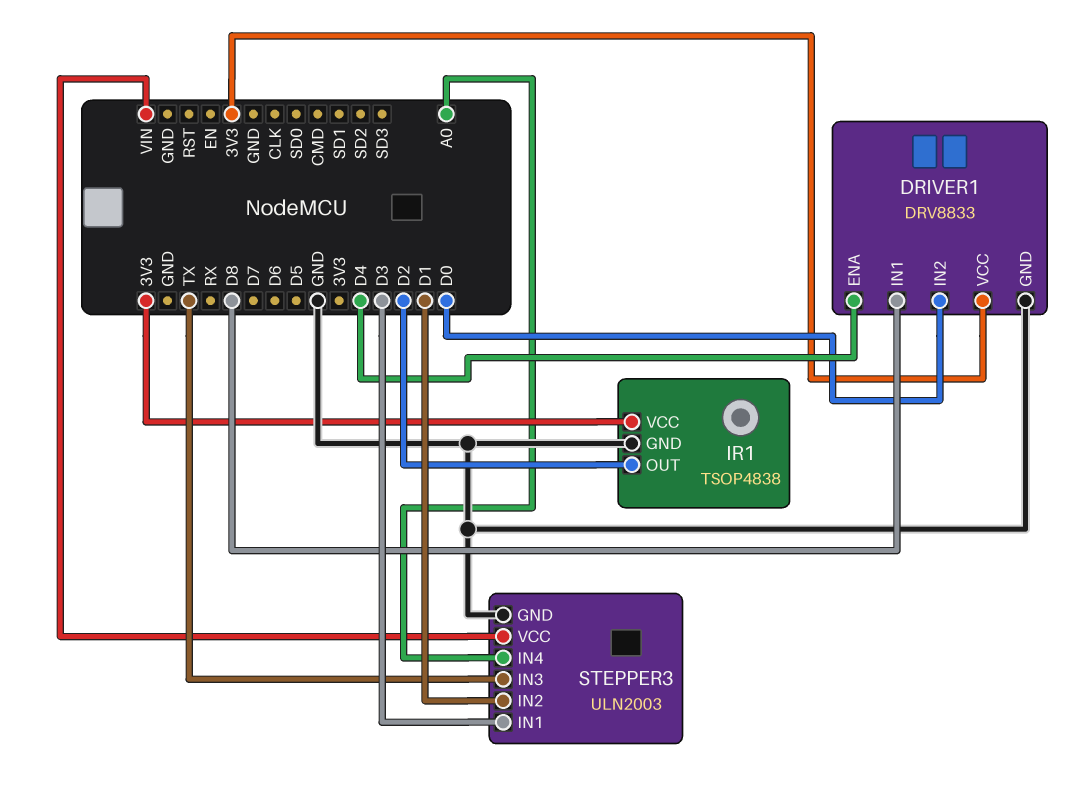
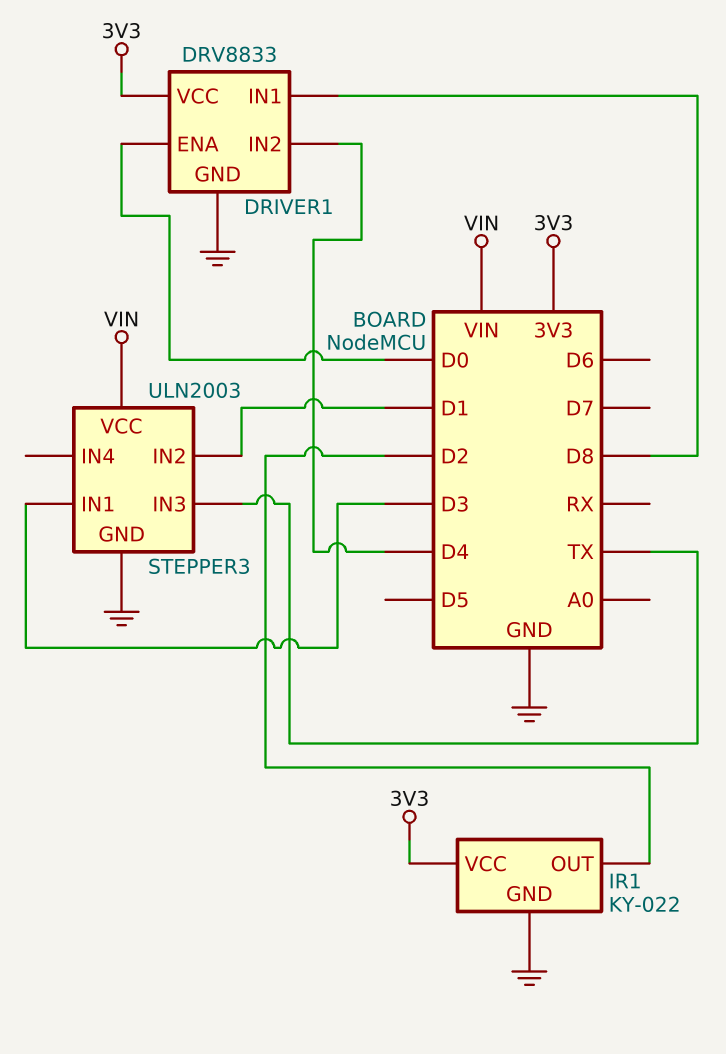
DRIVER1 pin ENA: D4 -> D0
DRIVER1 pin IN2: D0 -> D4
IR1: TSOP4838 -> KY-022
STEPPER3 pin IN4: A0 -> none

